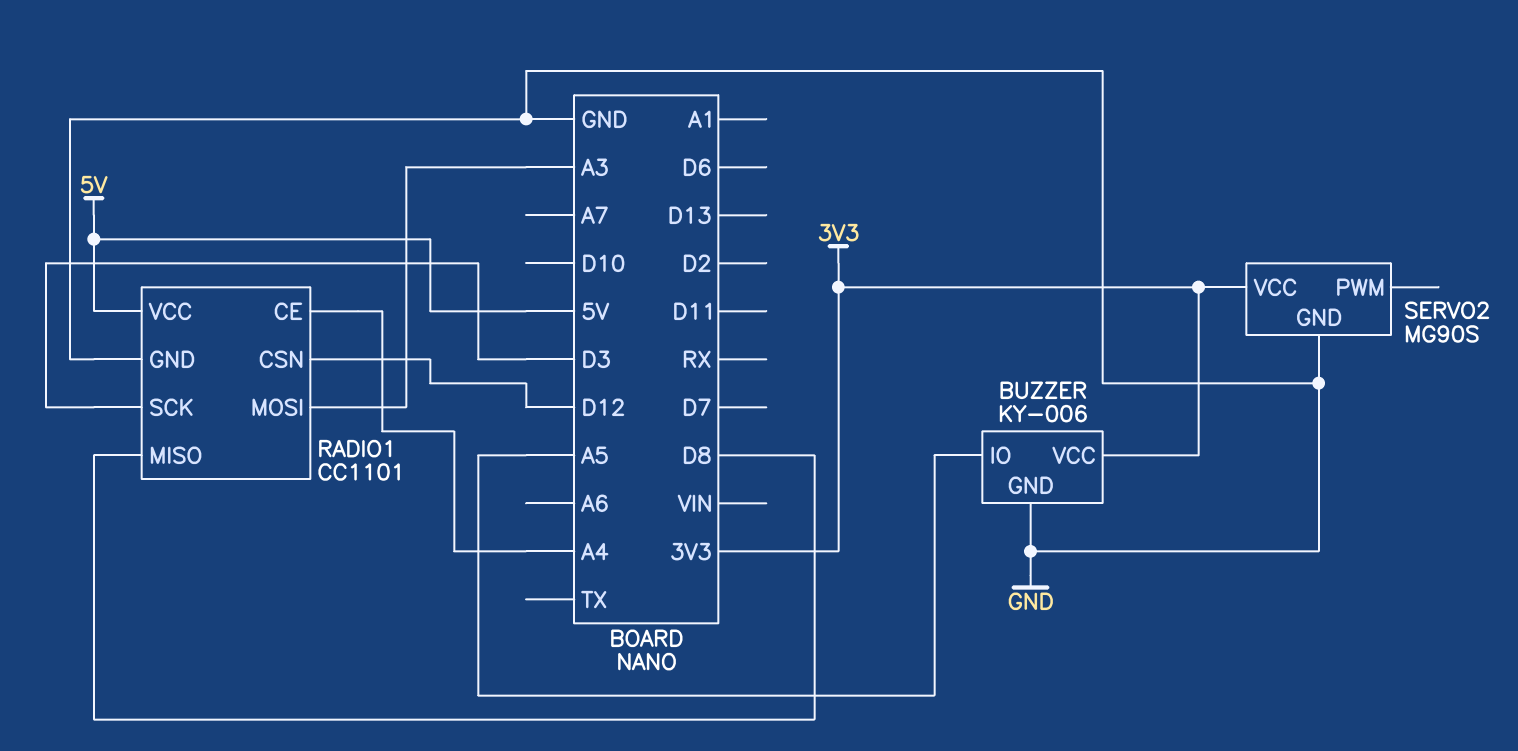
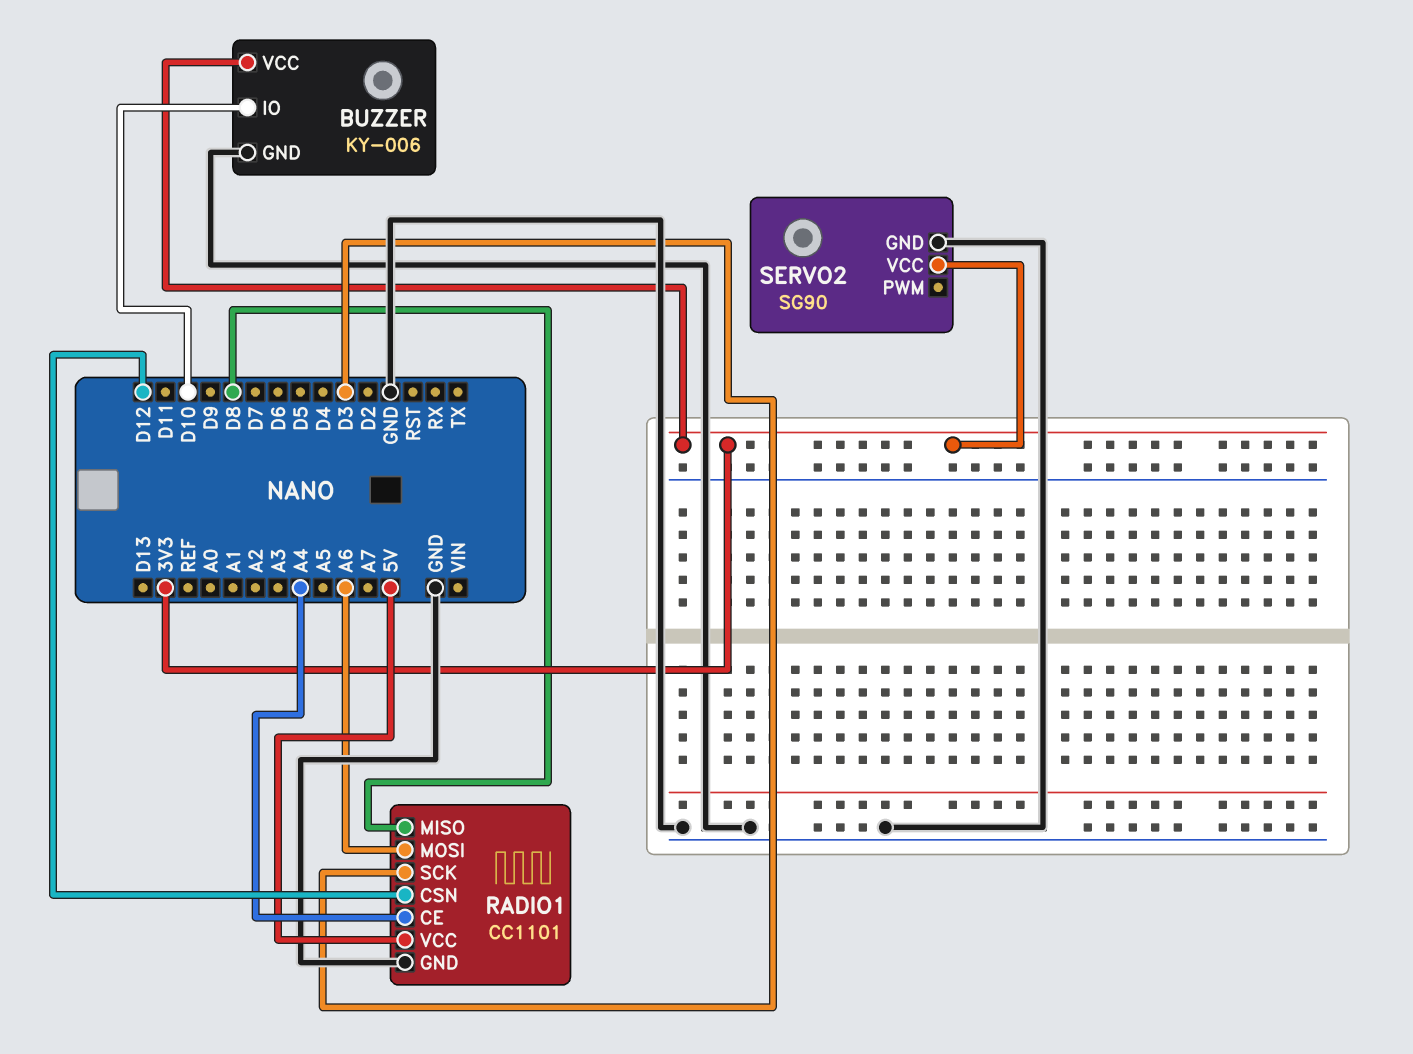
BUZZER pin IO: A5 -> D10
RADIO1 pin MOSI: A3 -> A6
SERVO2: MG90S -> SG90

